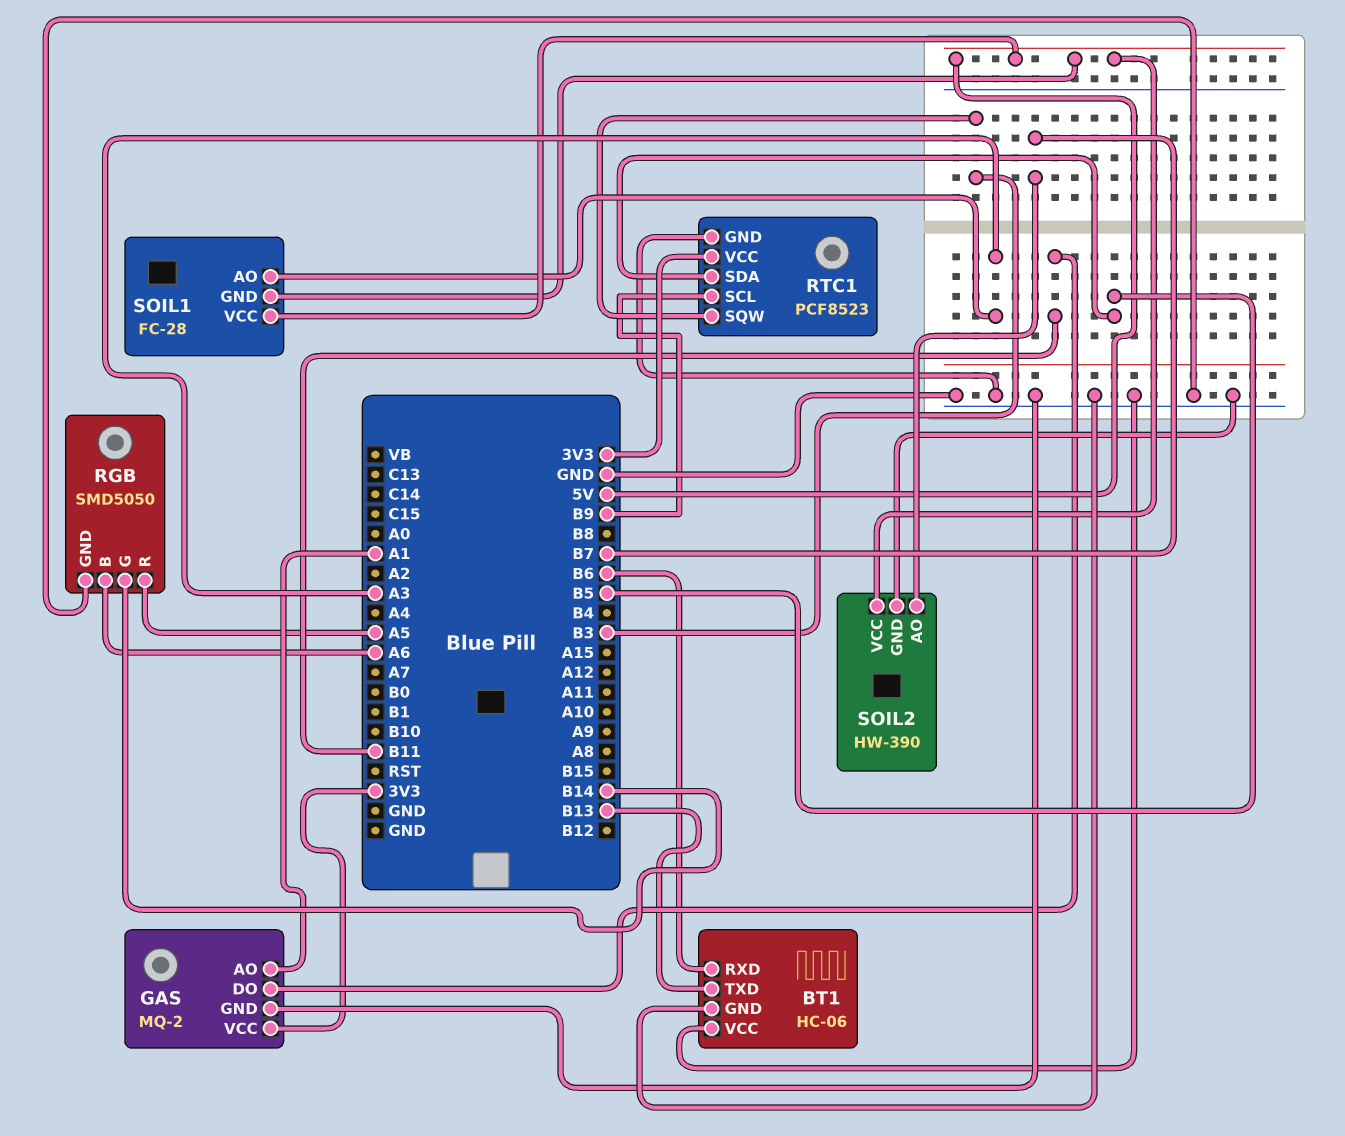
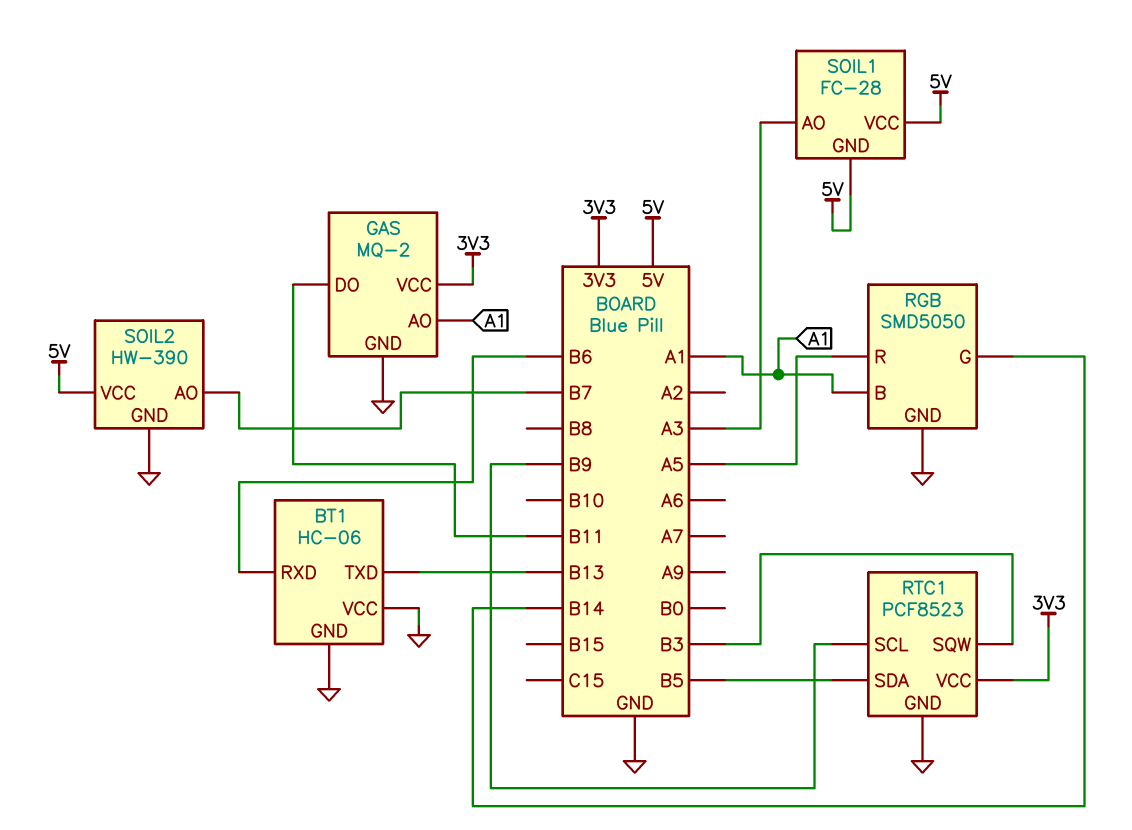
RGB pin B: A6 -> A1

